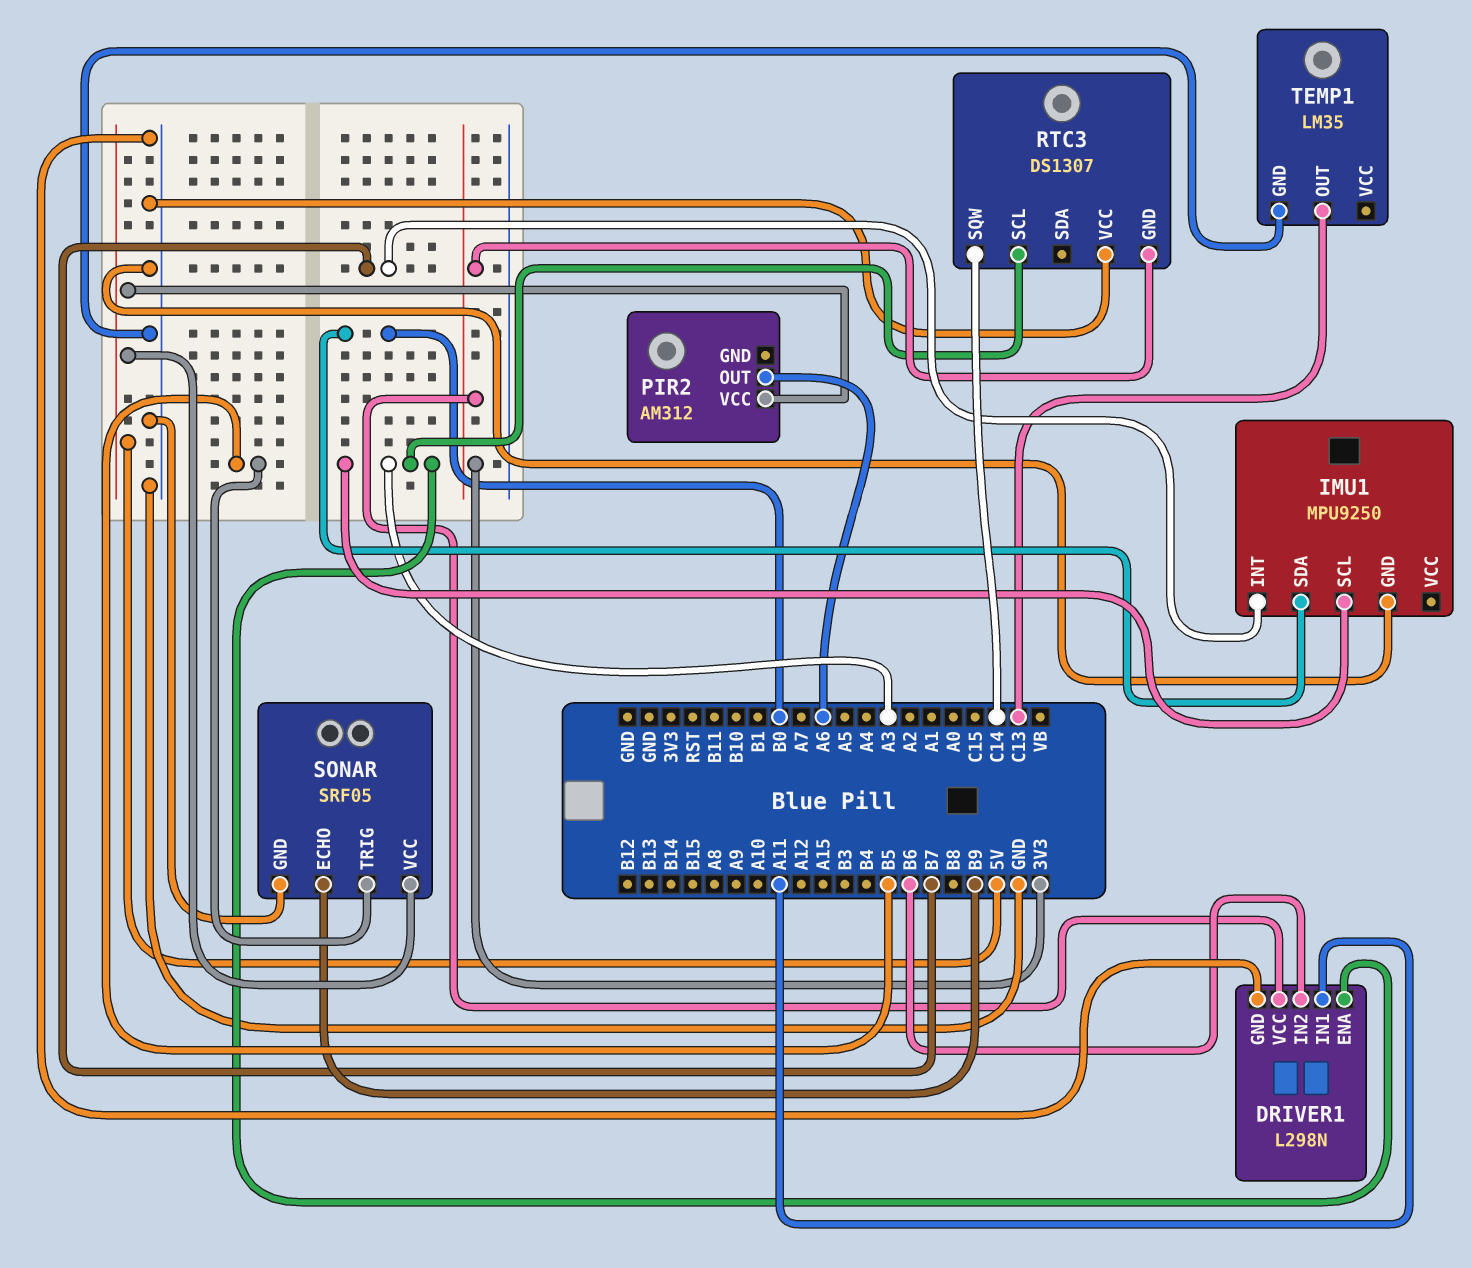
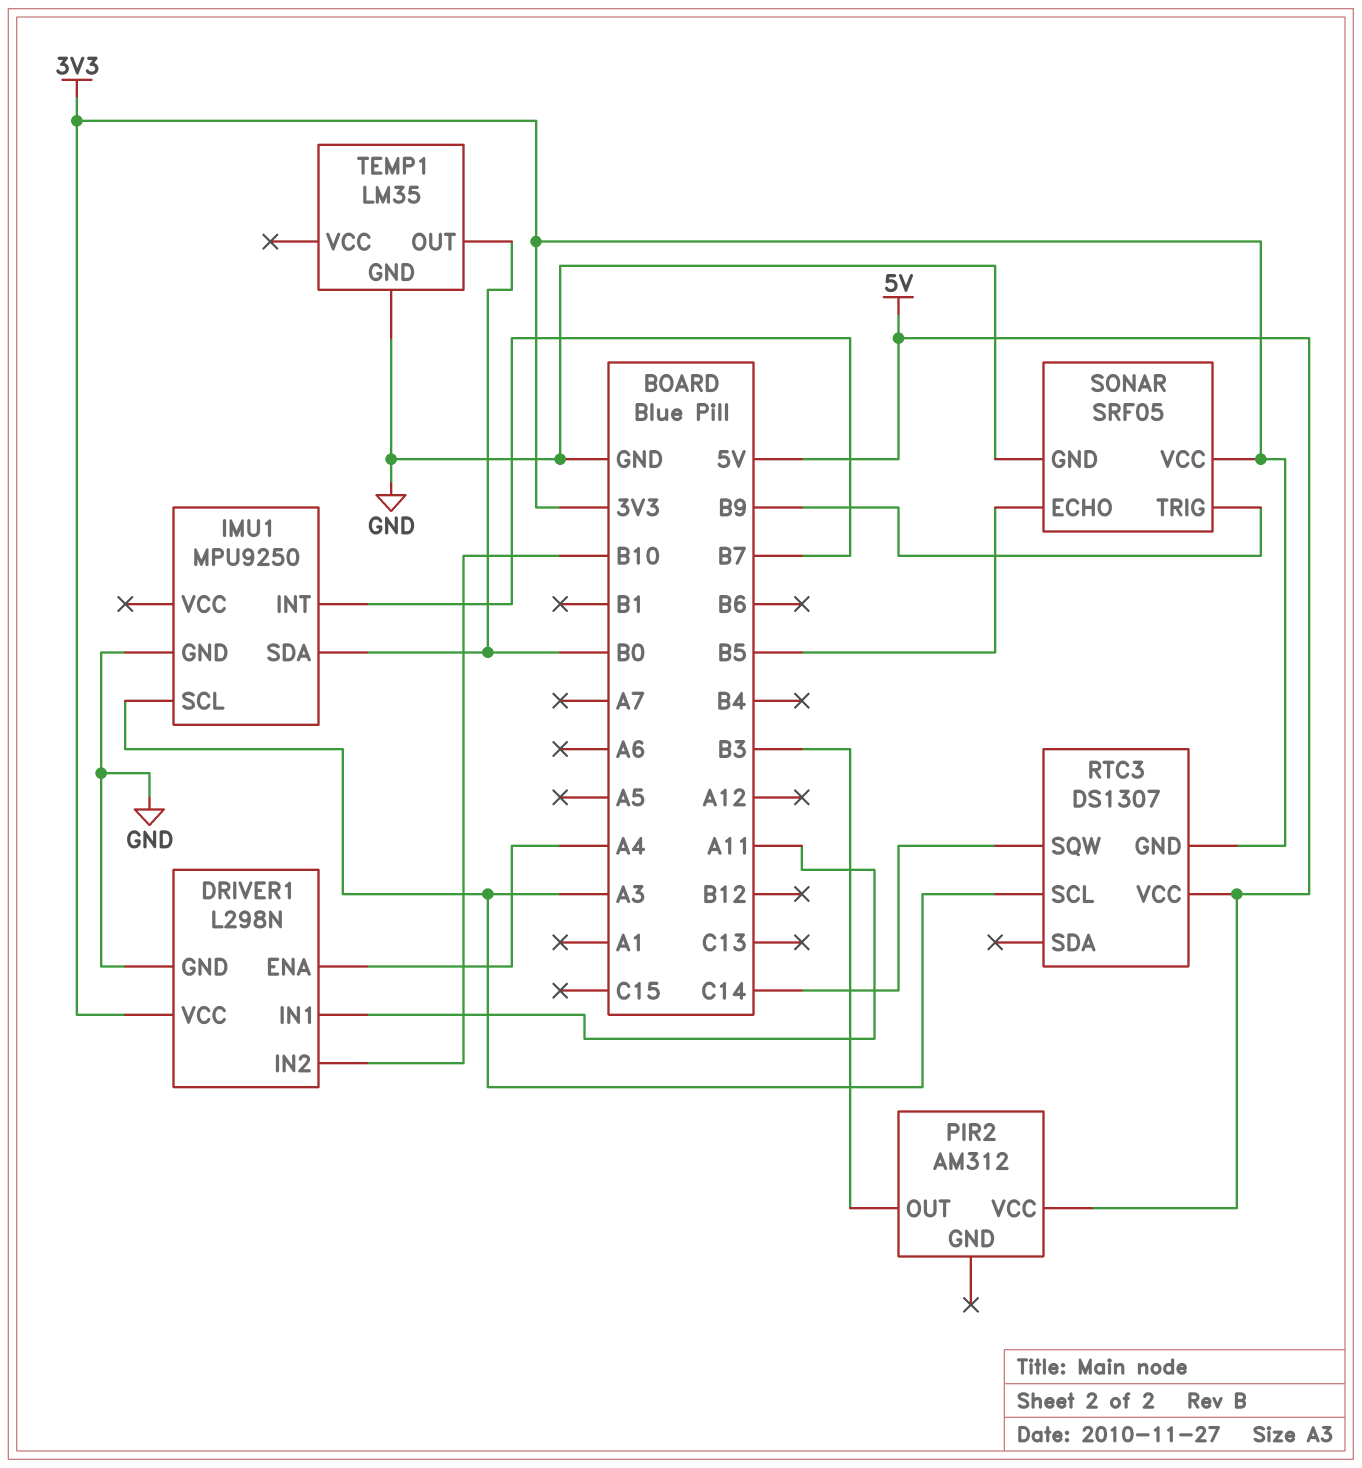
DRIVER1 pin ENA: A3 -> A4
DRIVER1 pin IN2: B6 -> B10
PIR2 pin OUT: A6 -> B3
RTC3 pin VCC: GND -> 5V
SONAR pin ECHO: B9 -> B5
SONAR pin TRIG: B5 -> B9
SONAR pin VCC: 5V -> 3V3
TEMP1 pin OUT: C13 -> B0

